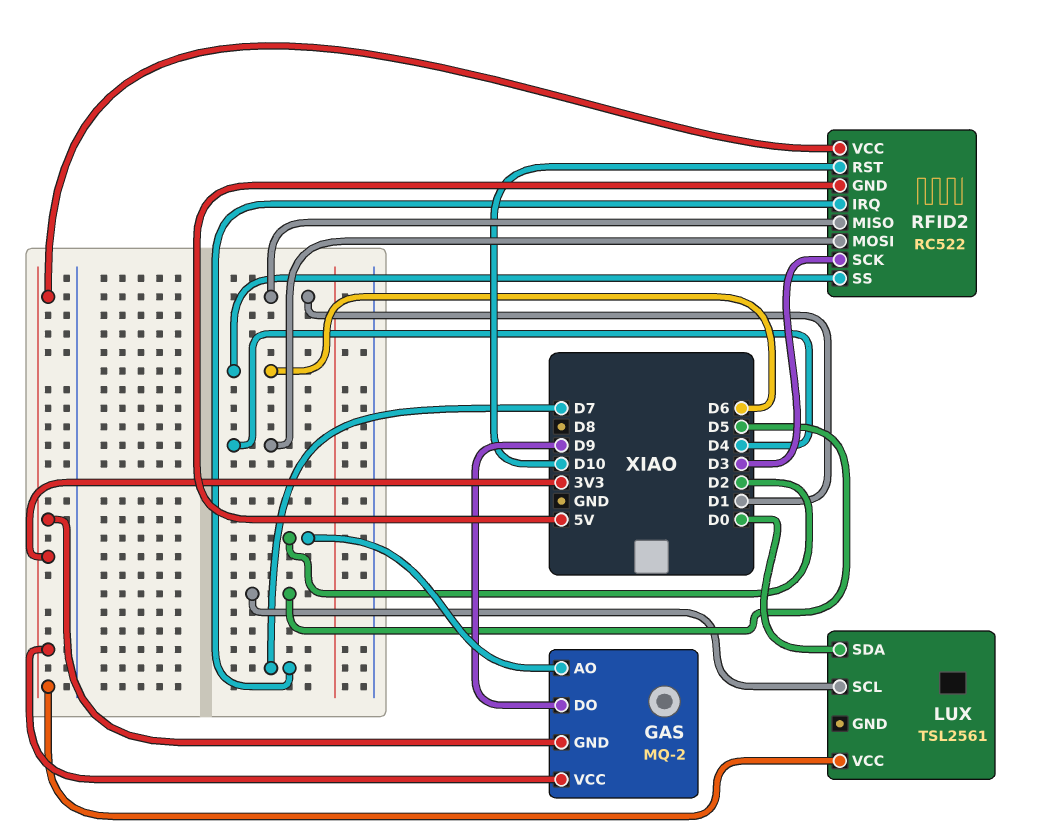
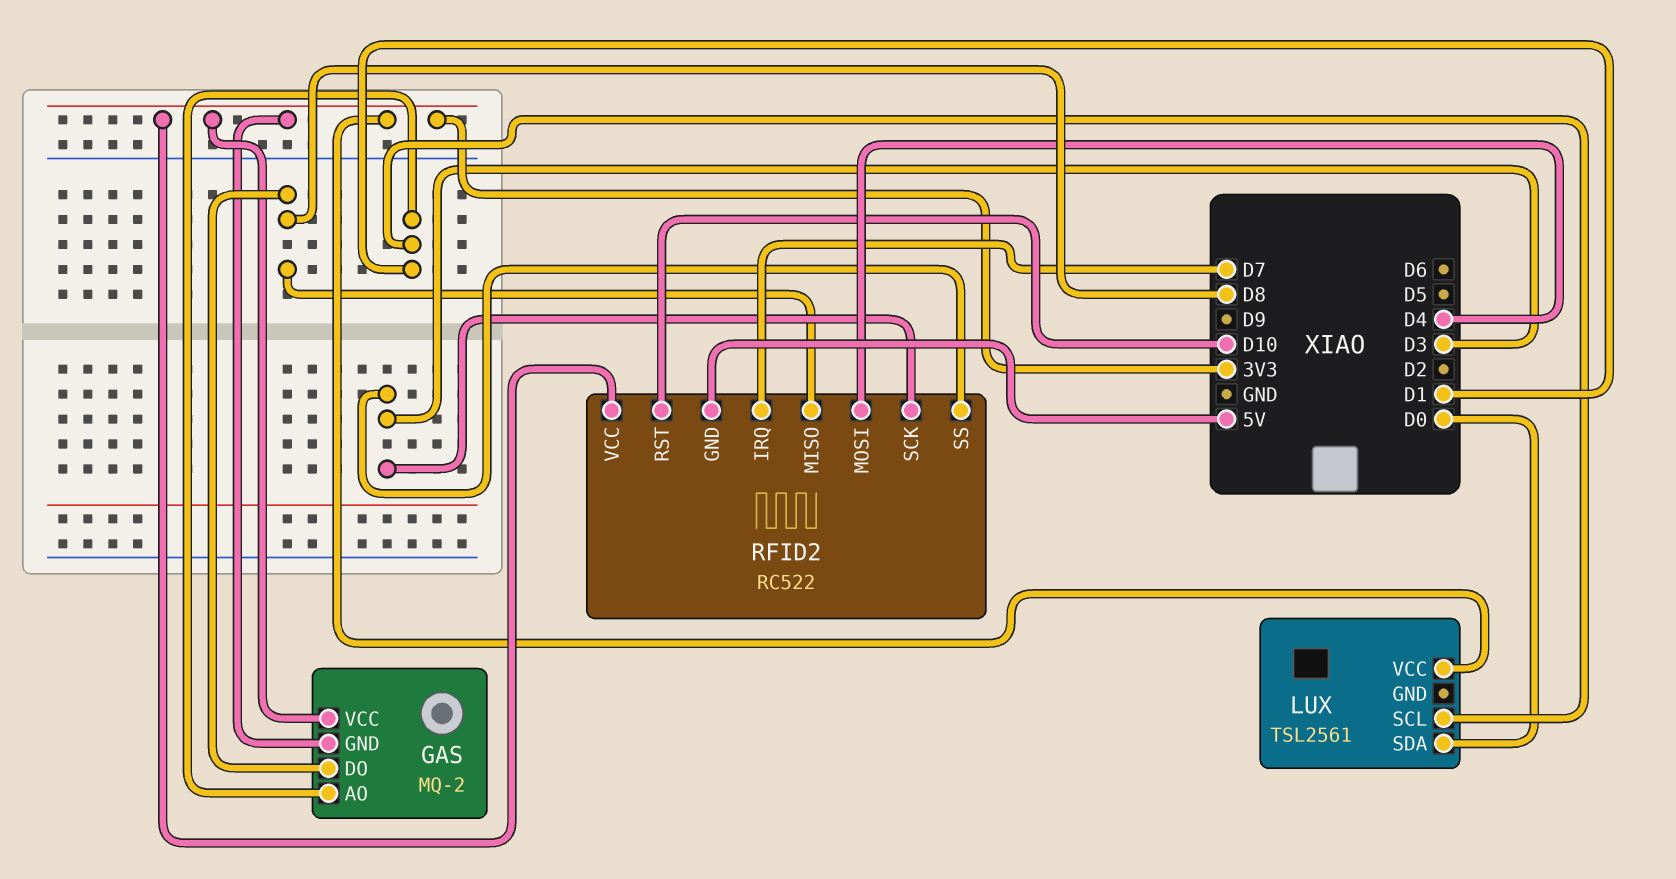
GAS pin AO: D2 -> D1
GAS pin DO: D9 -> D8
LUX pin SCL: D5 -> D1
RFID2 pin MISO: D1 -> D8
RFID2 pin SS: D6 -> D3

